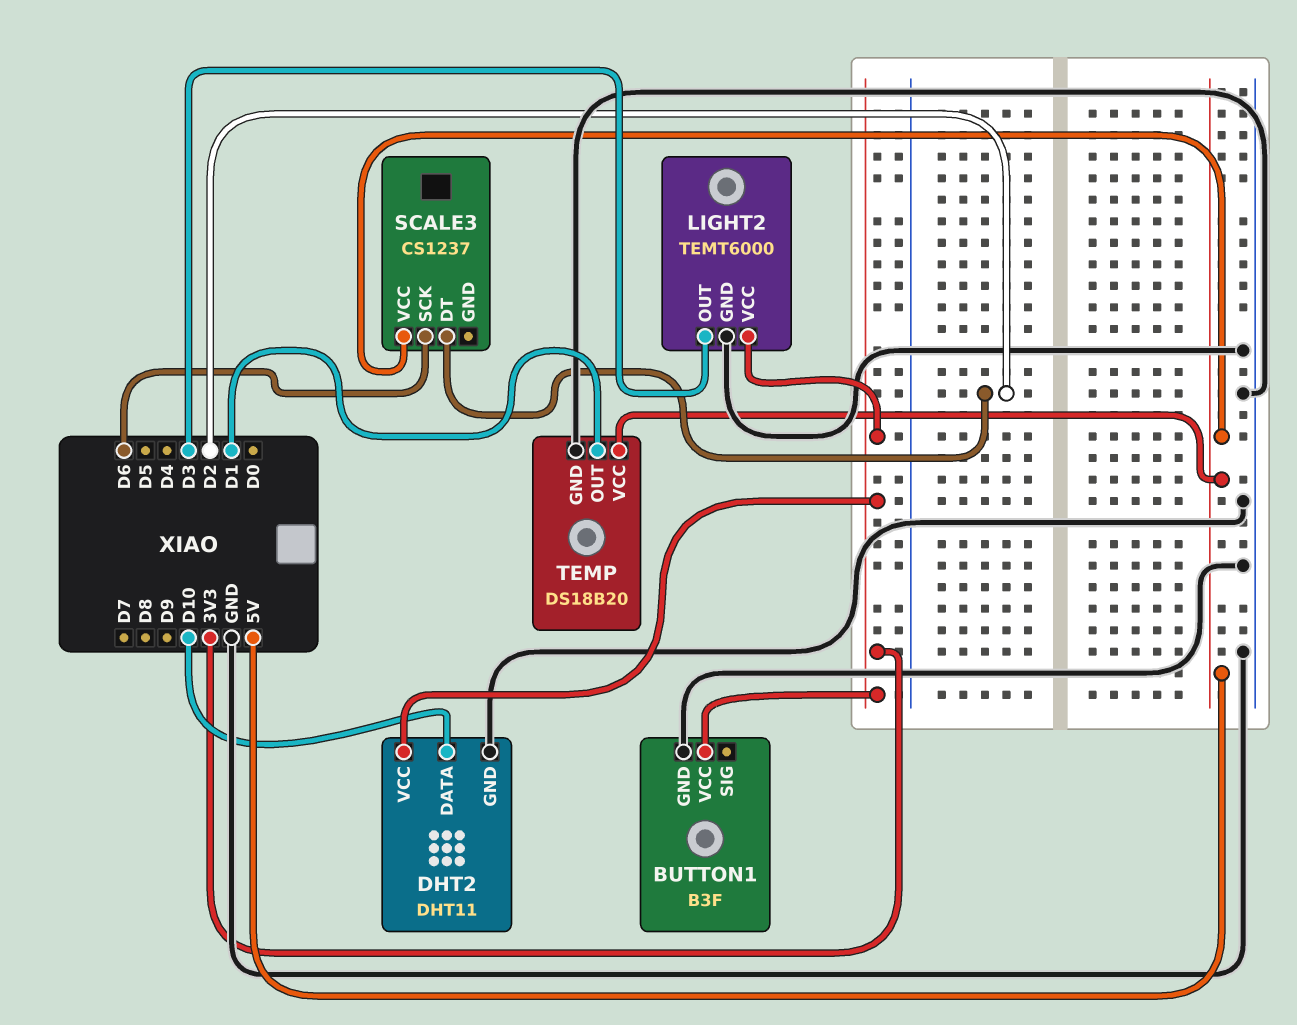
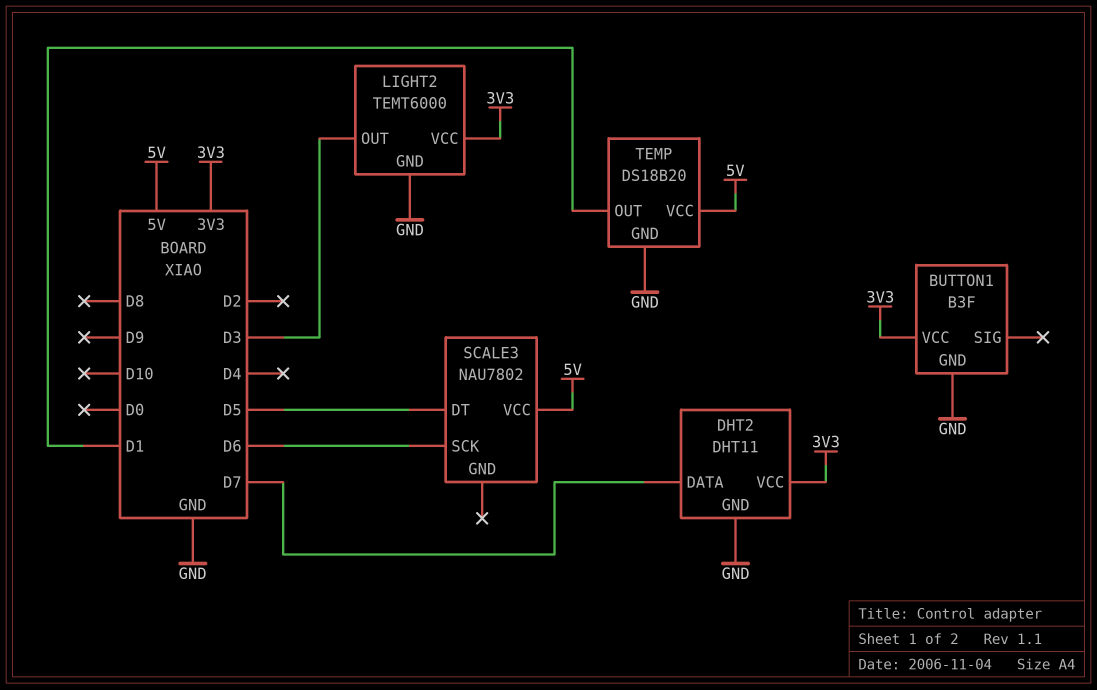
DHT2 pin DATA: D10 -> D7
SCALE3: CS1237 -> NAU7802
SCALE3 pin DT: D2 -> D5

